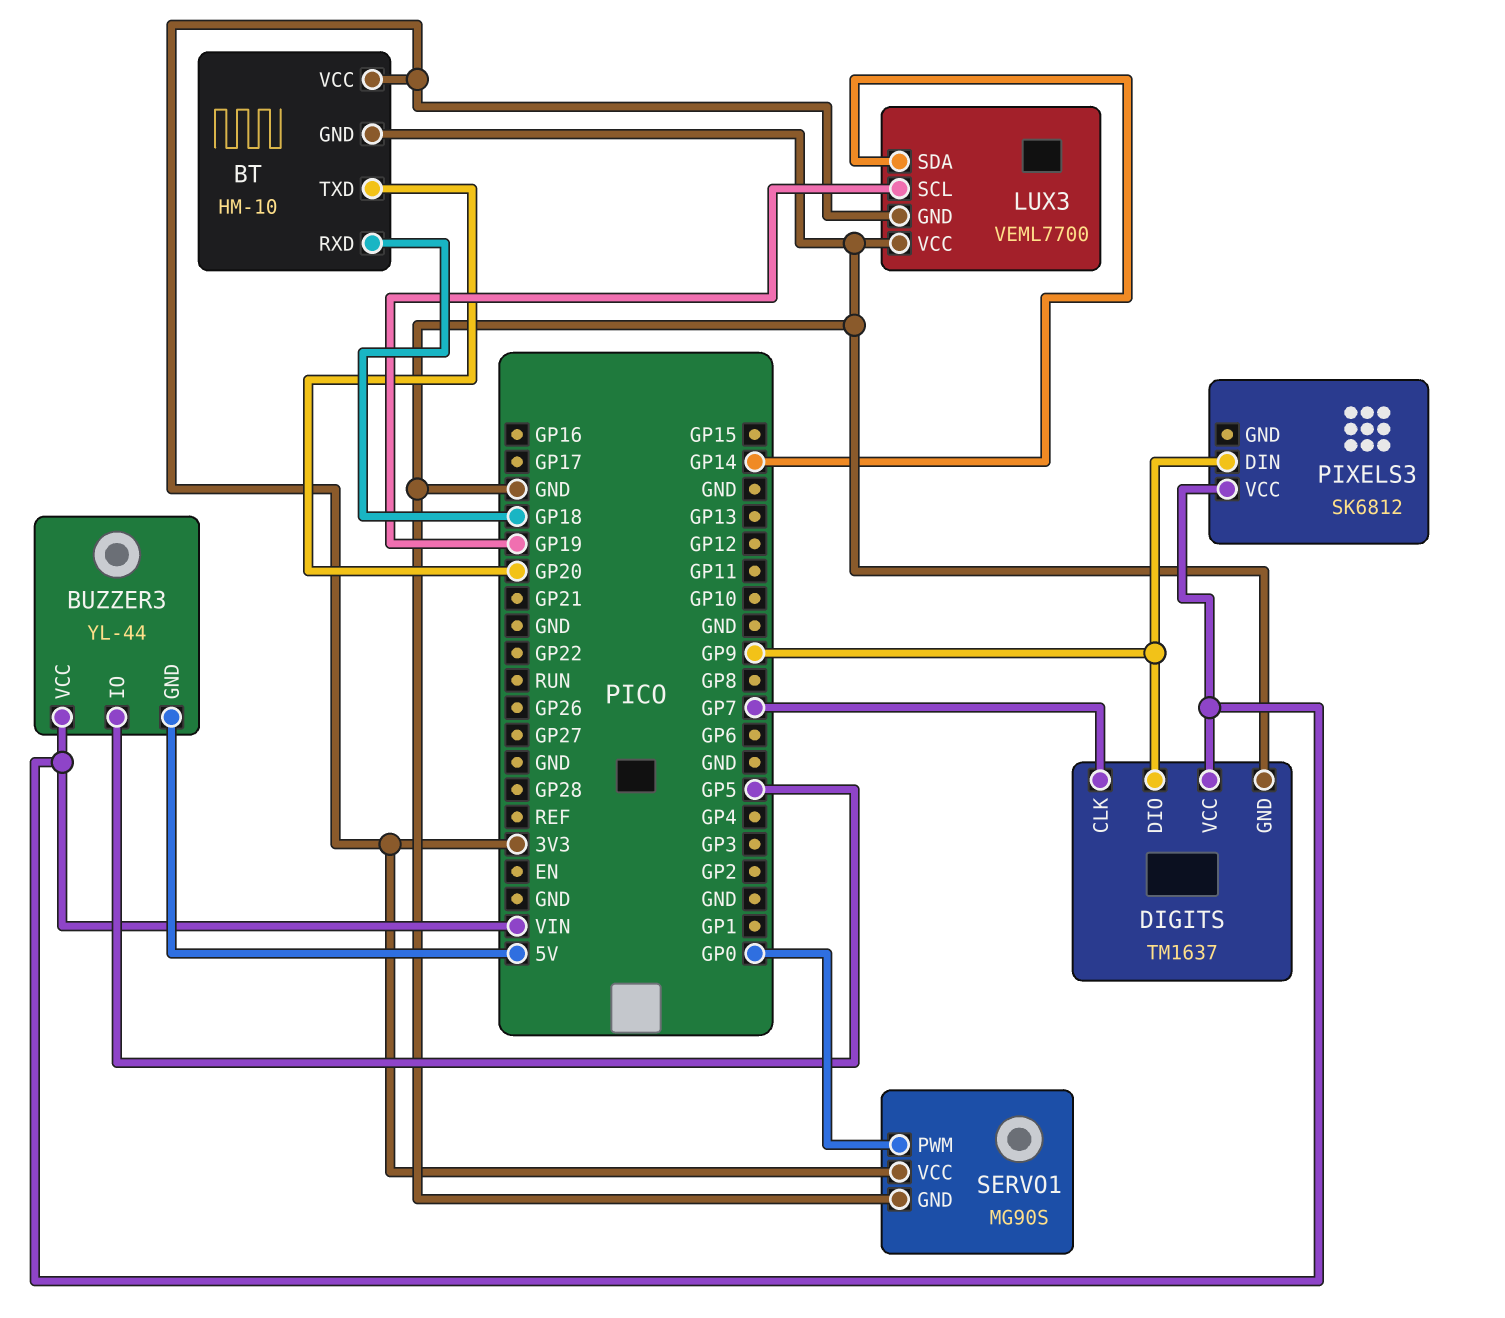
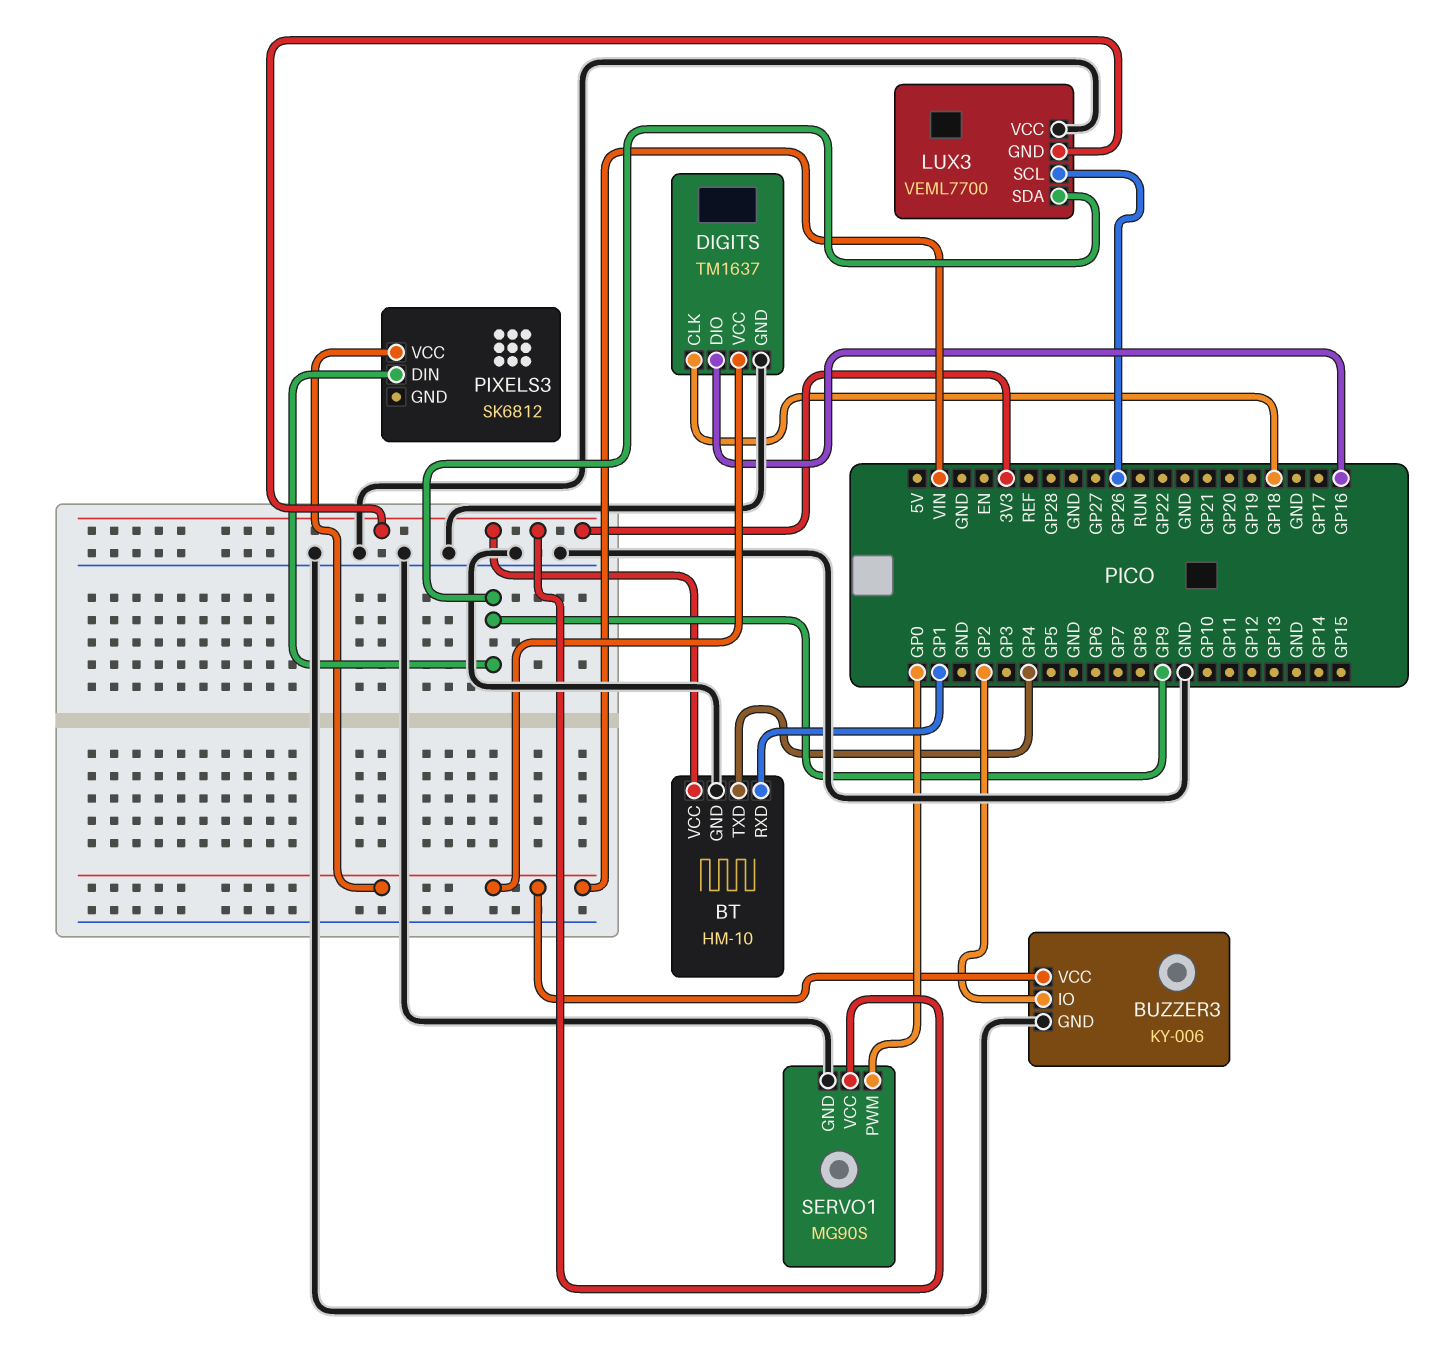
BT pin RXD: GP18 -> GP1
BT pin TXD: GP20 -> GP4
BUZZER3: YL-44 -> KY-006
BUZZER3 pin GND: 5V -> GND
BUZZER3 pin IO: GP5 -> GP2
DIGITS pin CLK: GP7 -> GP18
DIGITS pin DIO: GP9 -> GP16
LUX3 pin SCL: GP19 -> GP26
LUX3 pin SDA: GP14 -> GP9

